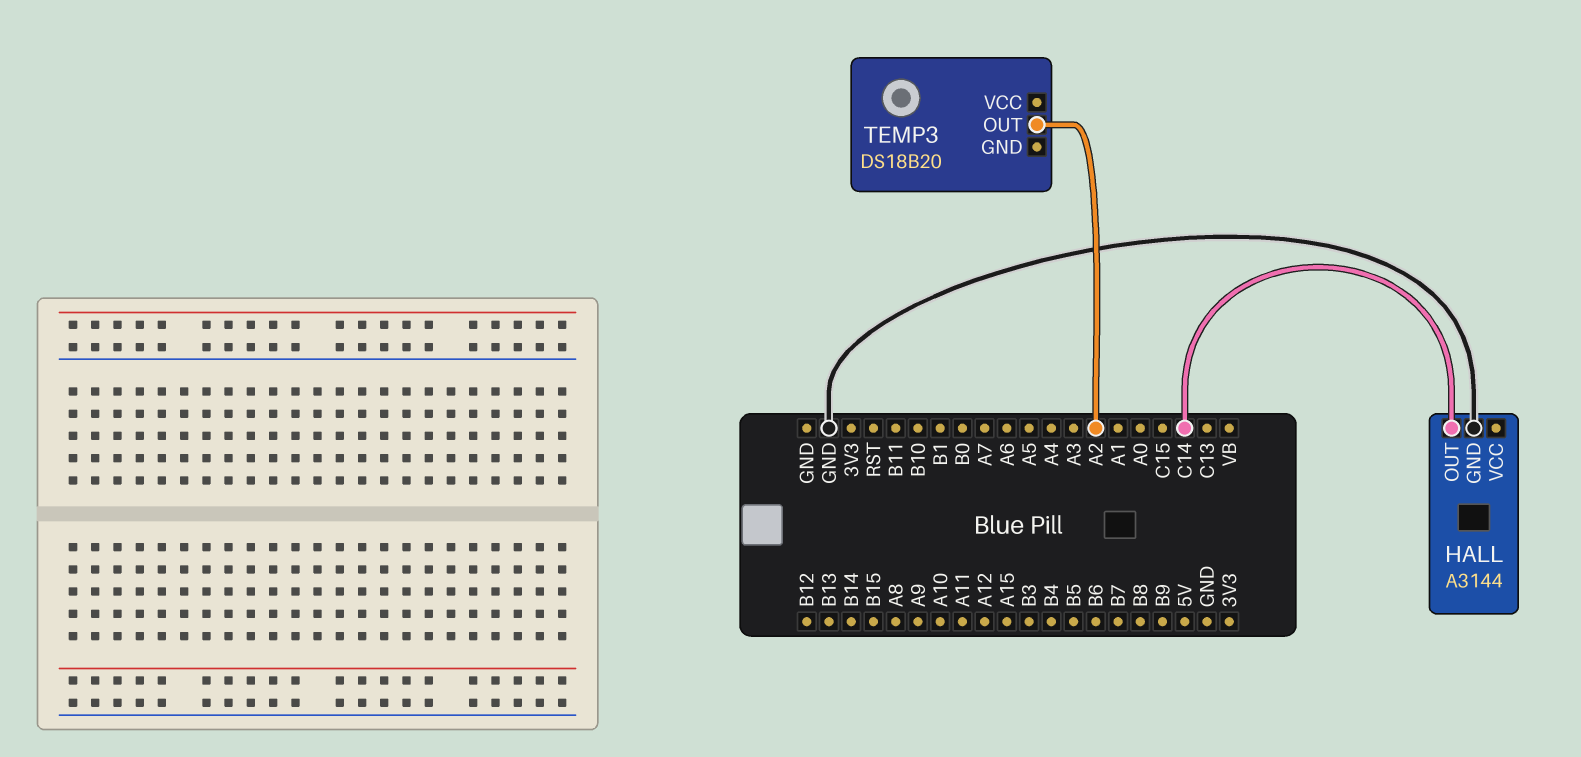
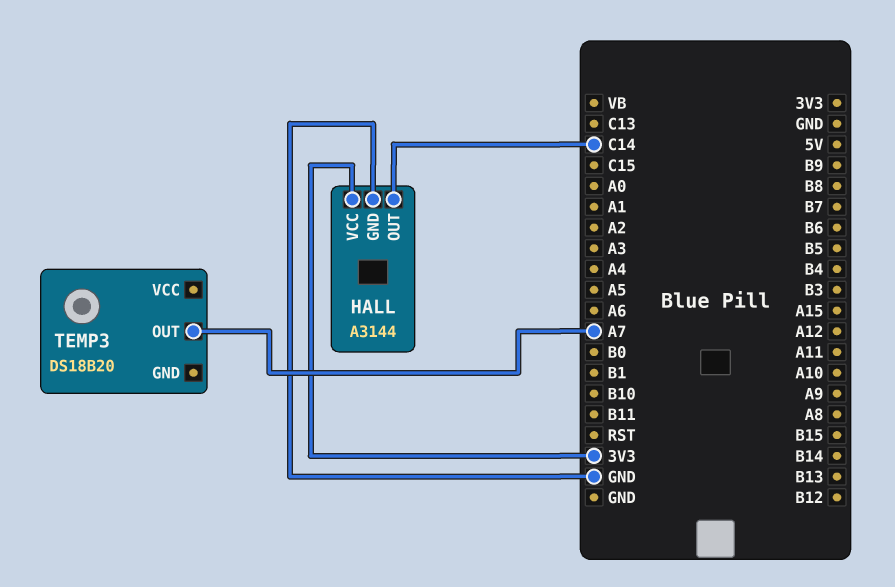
HALL pin VCC: none -> 3V3
TEMP3 pin OUT: A2 -> A7

